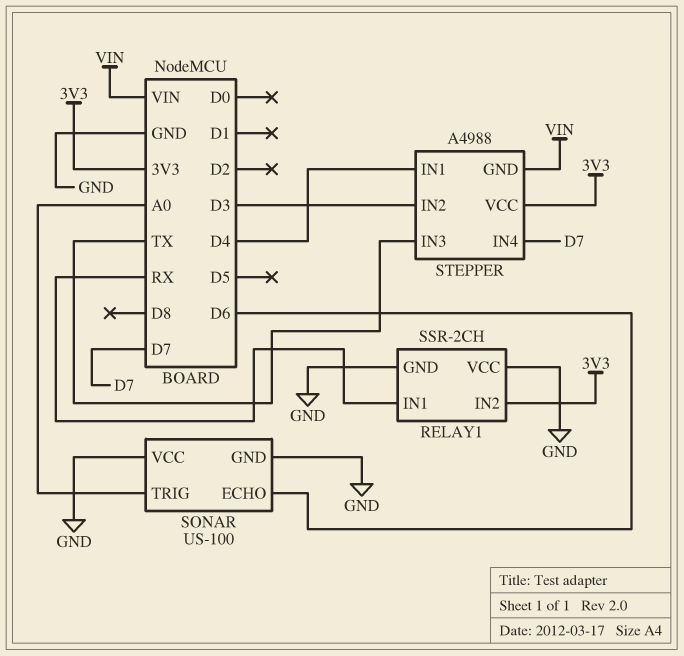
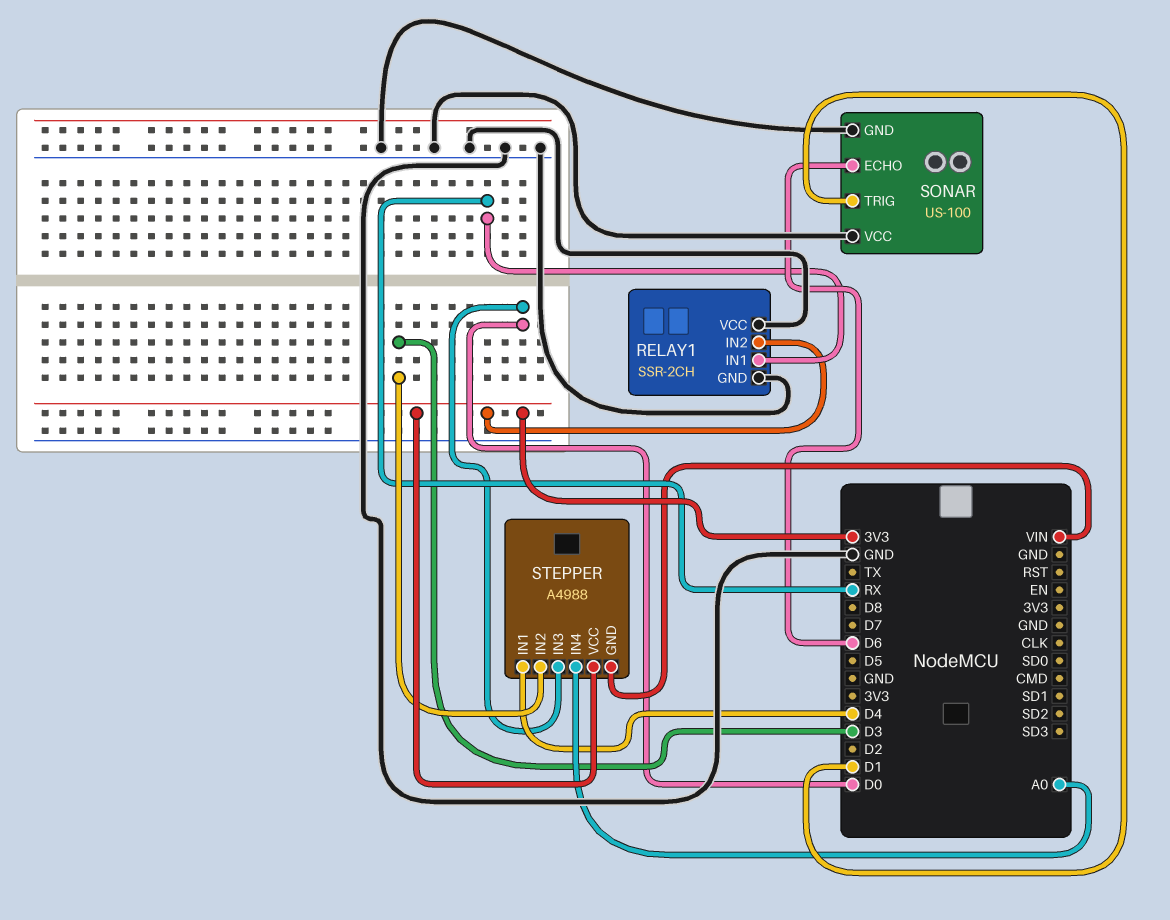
SONAR pin TRIG: A0 -> D1
STEPPER pin IN3: TX -> D0
STEPPER pin IN4: D7 -> A0

